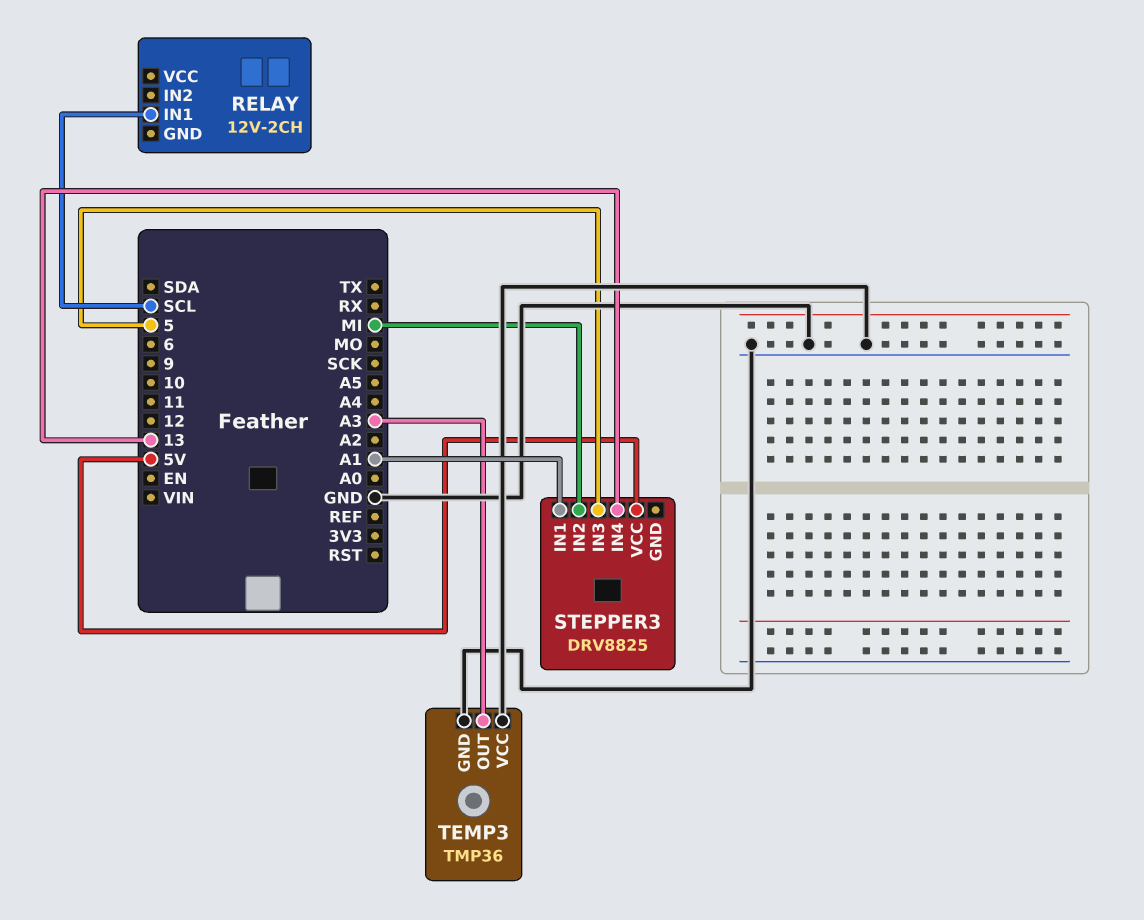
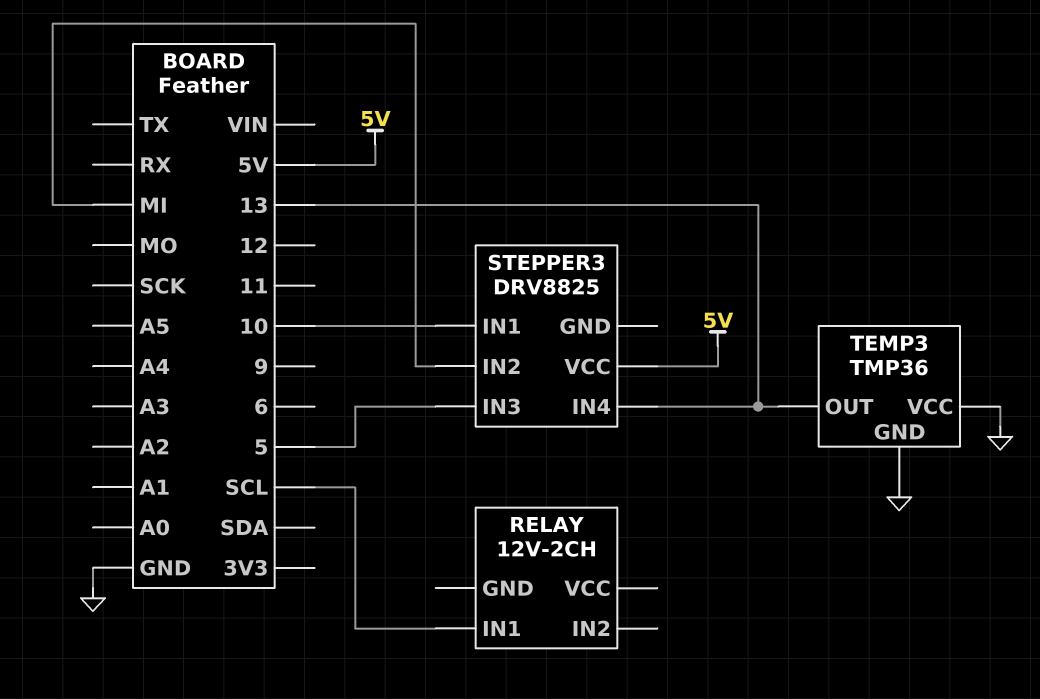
STEPPER3 pin IN1: A1 -> 10
TEMP3 pin OUT: A3 -> 13

